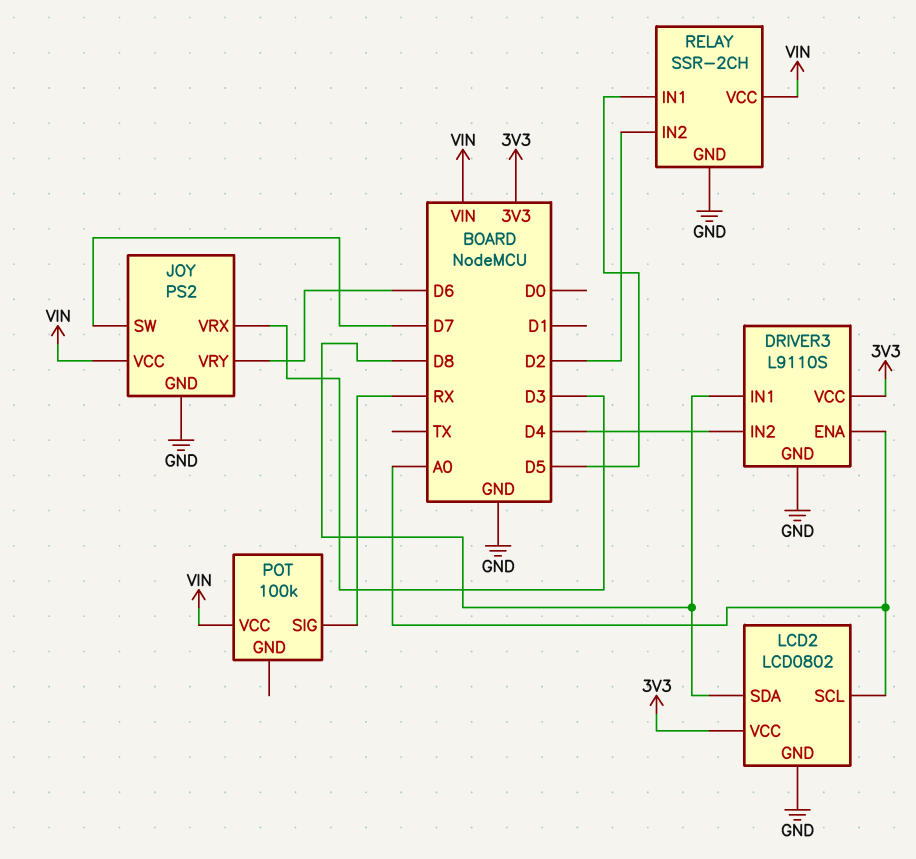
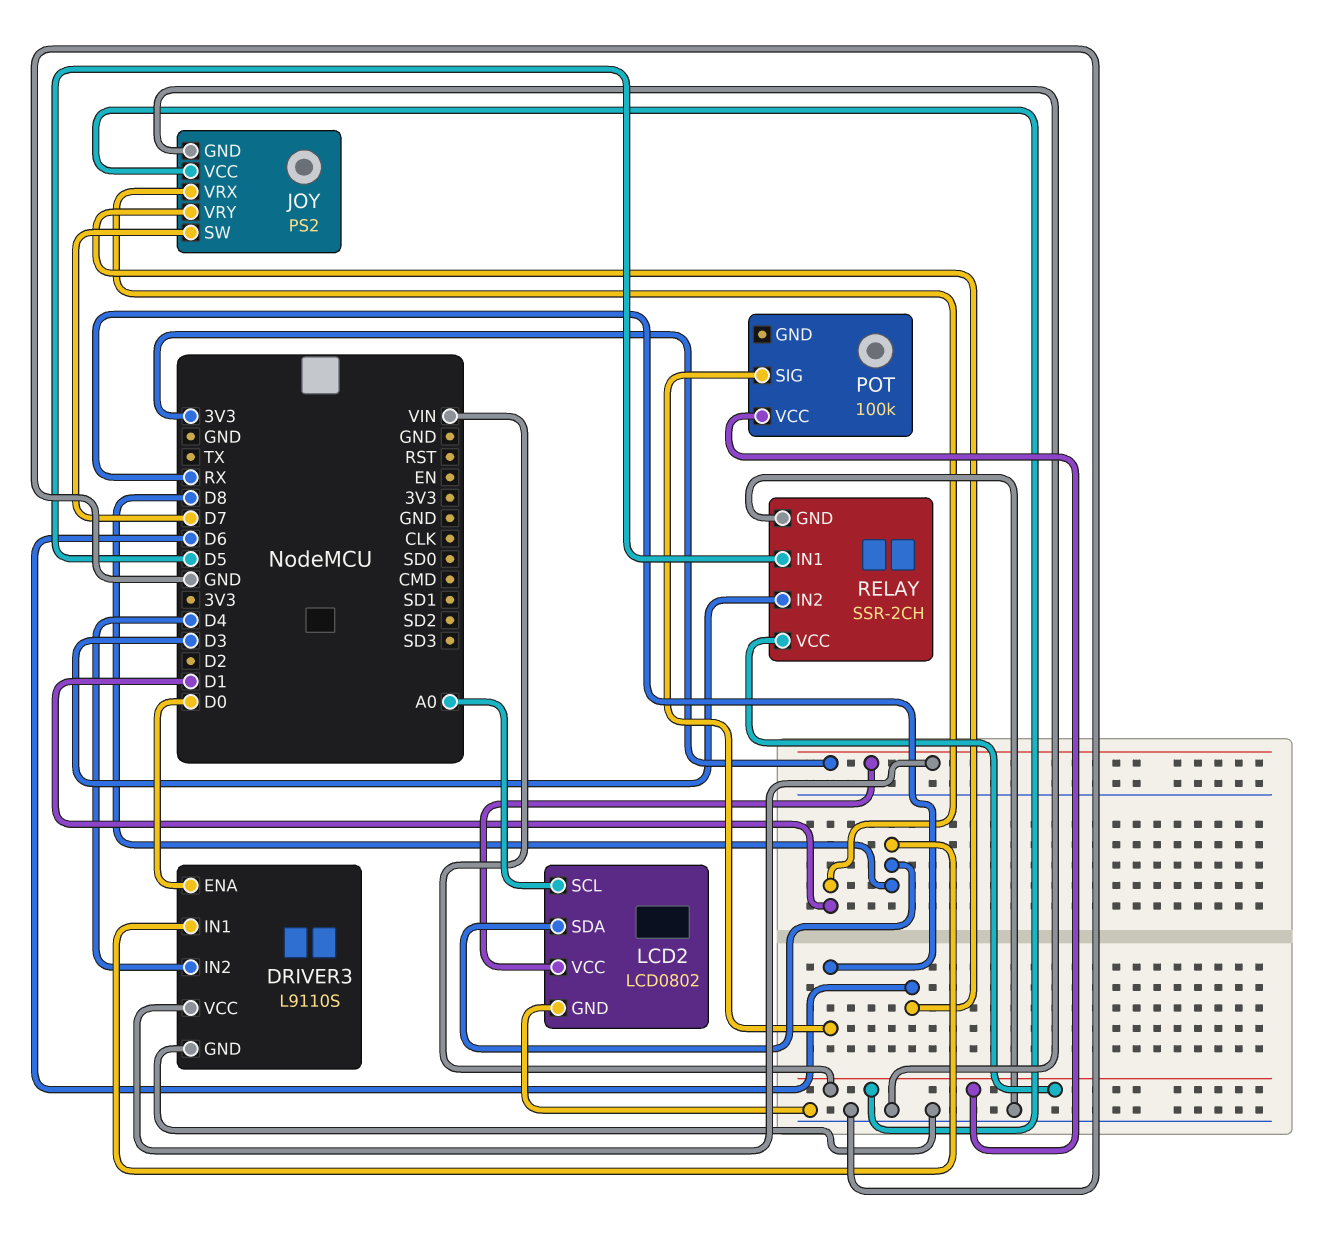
DRIVER3 pin ENA: A0 -> D0
JOY pin VRX: D3 -> D1
RELAY pin IN2: D2 -> D3

